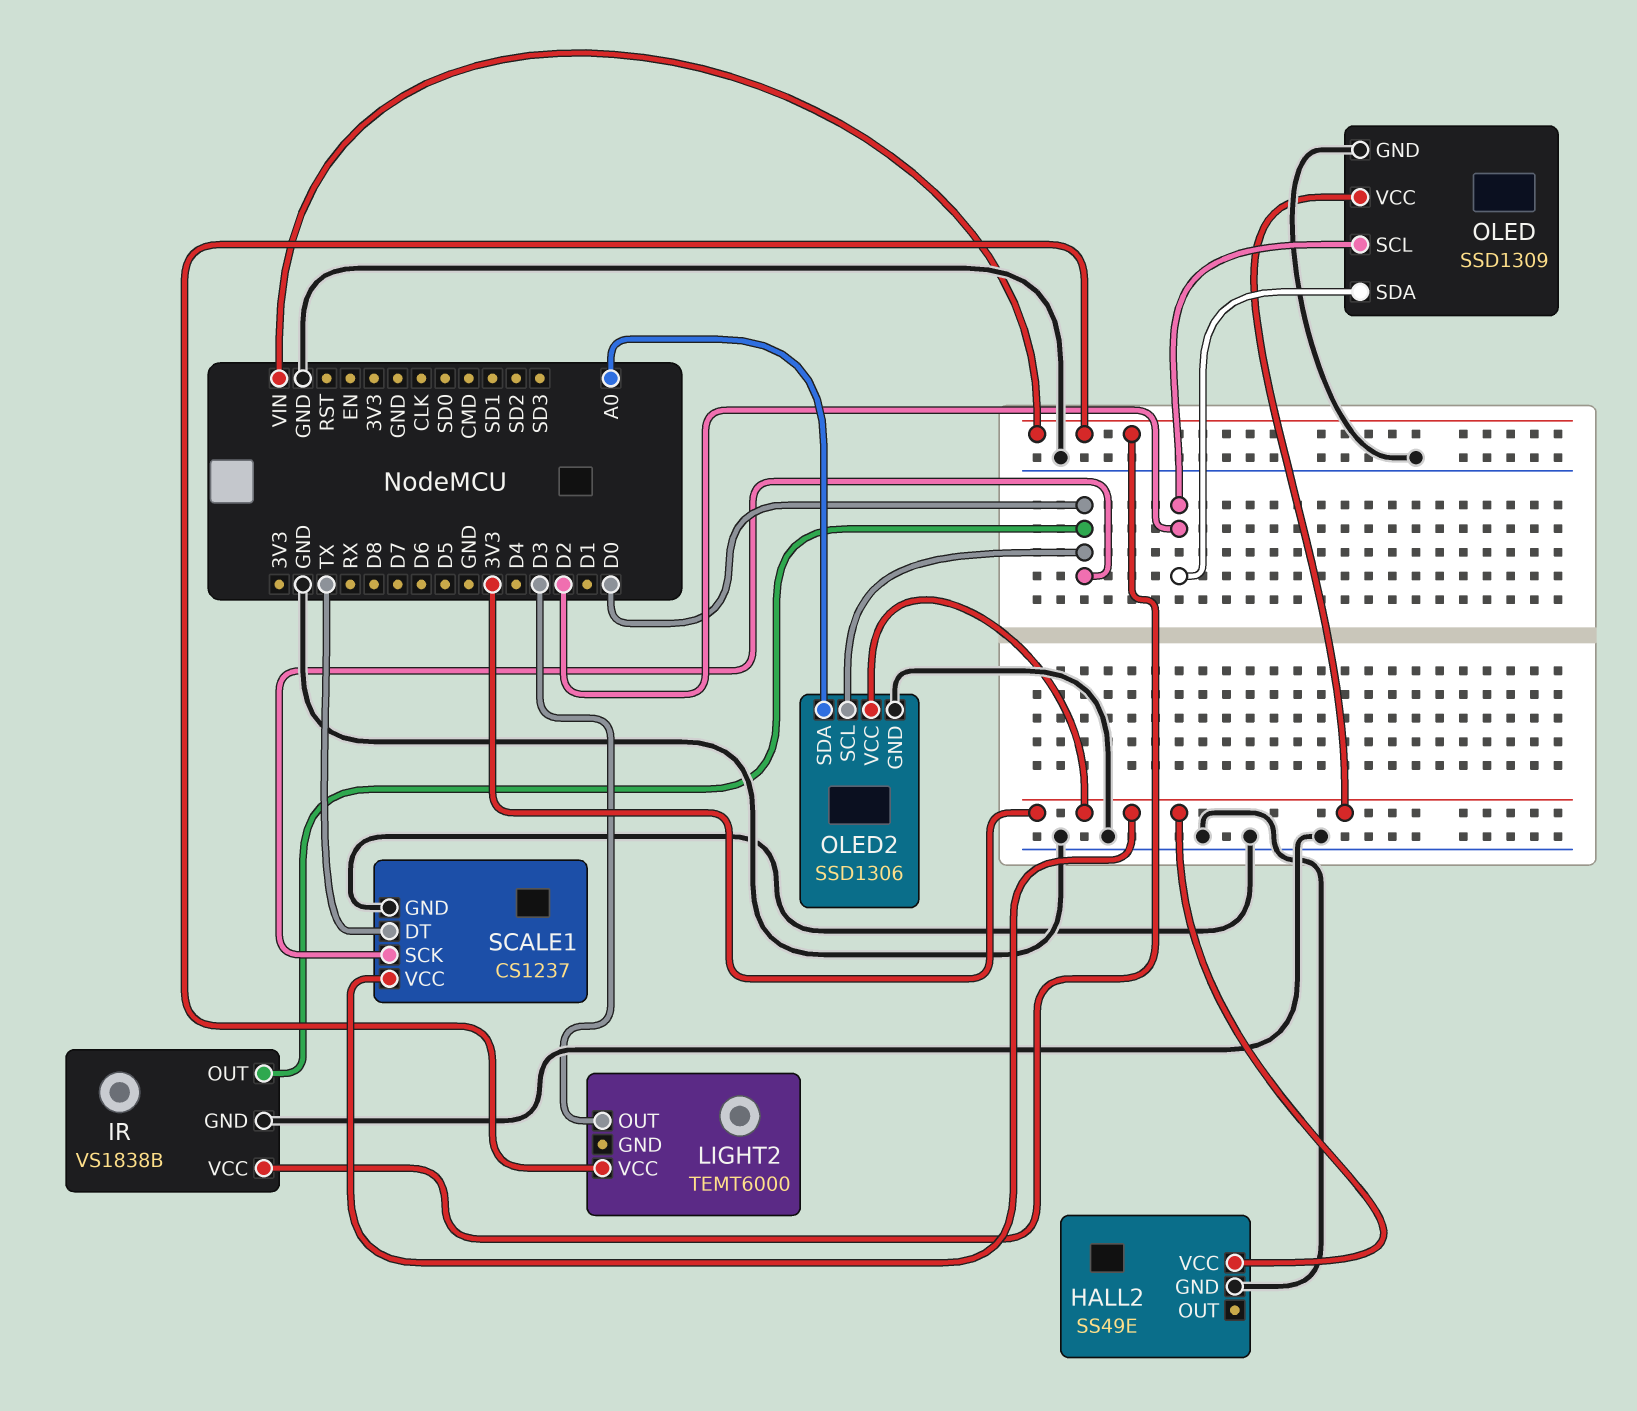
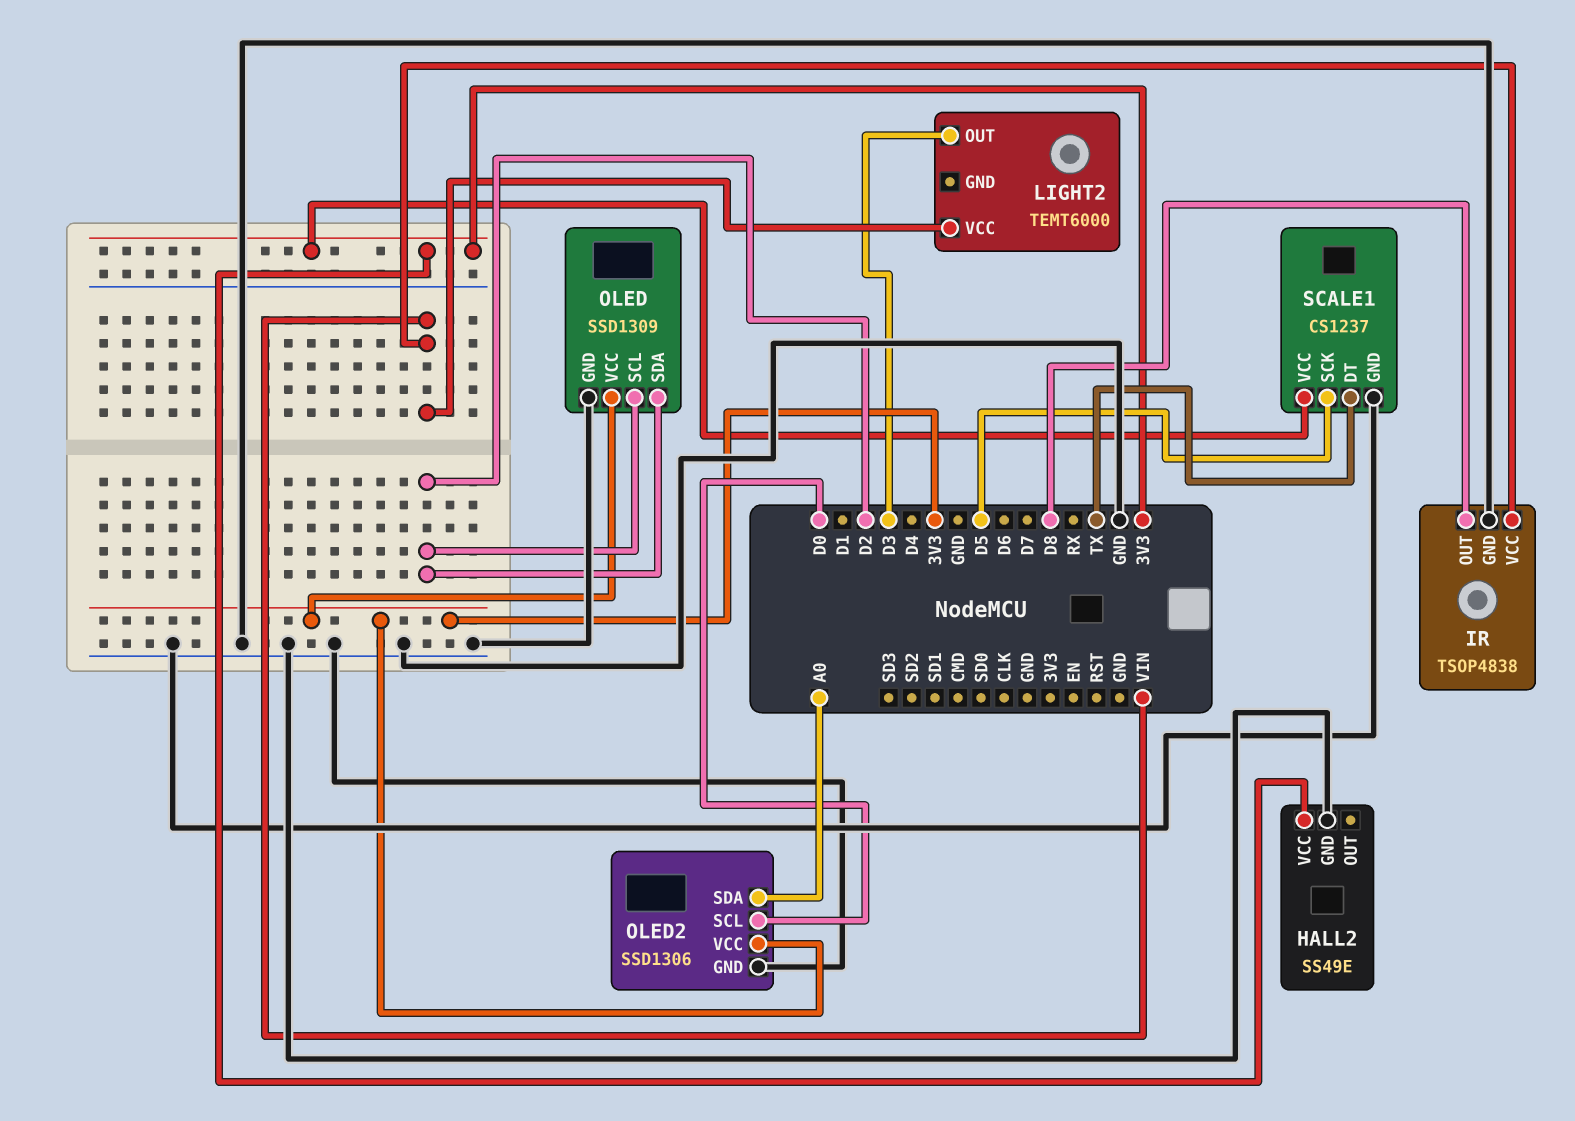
IR: VS1838B -> TSOP4838
IR pin OUT: D0 -> D8
SCALE1 pin SCK: D0 -> D5

